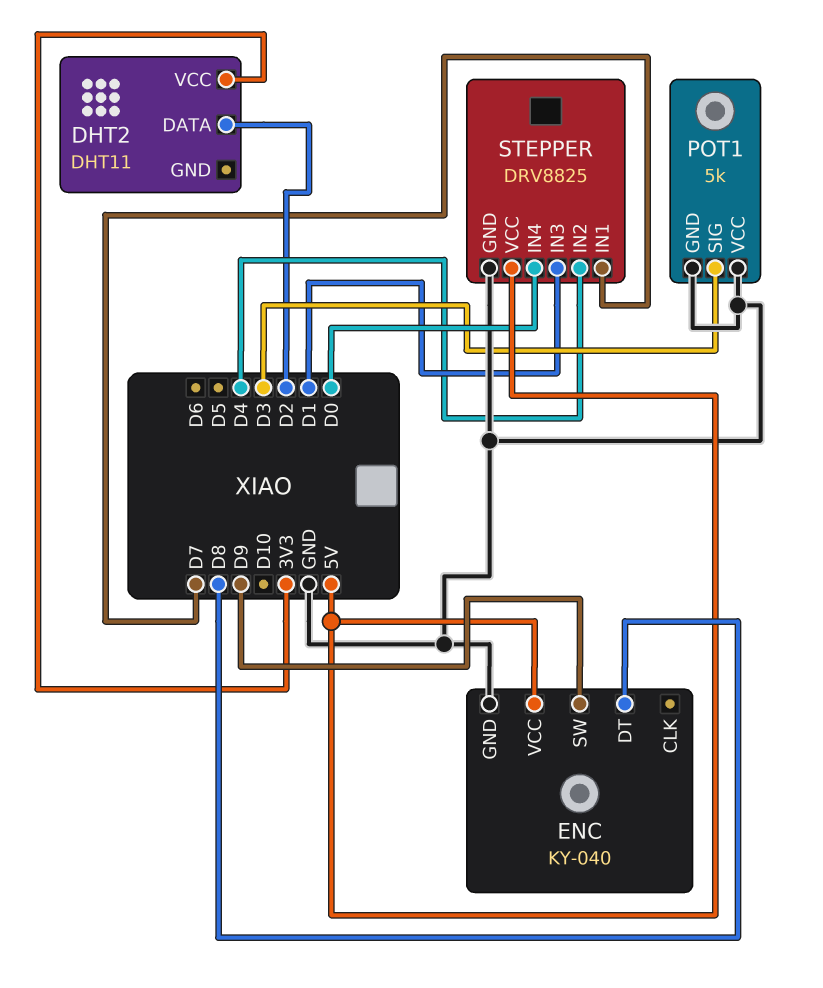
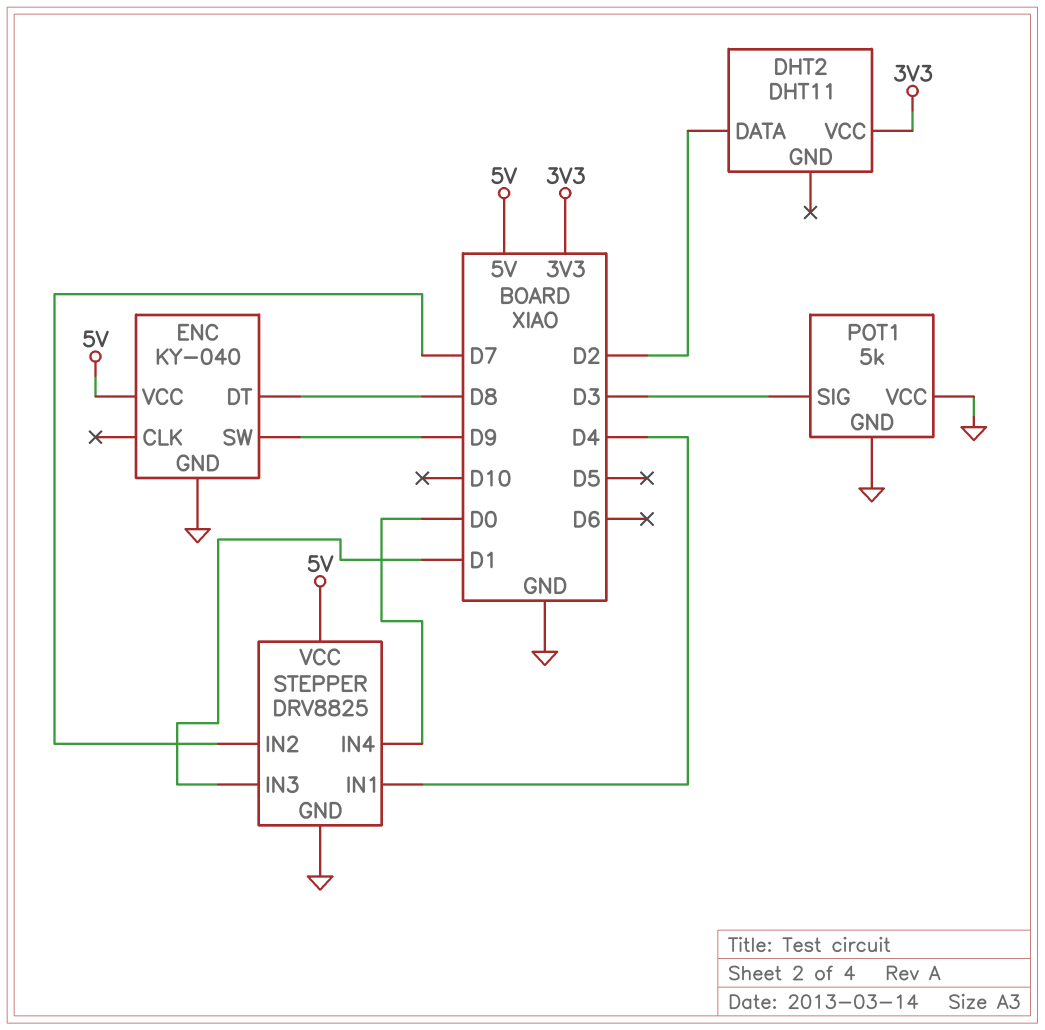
STEPPER pin IN1: D7 -> D4
STEPPER pin IN2: D4 -> D7

